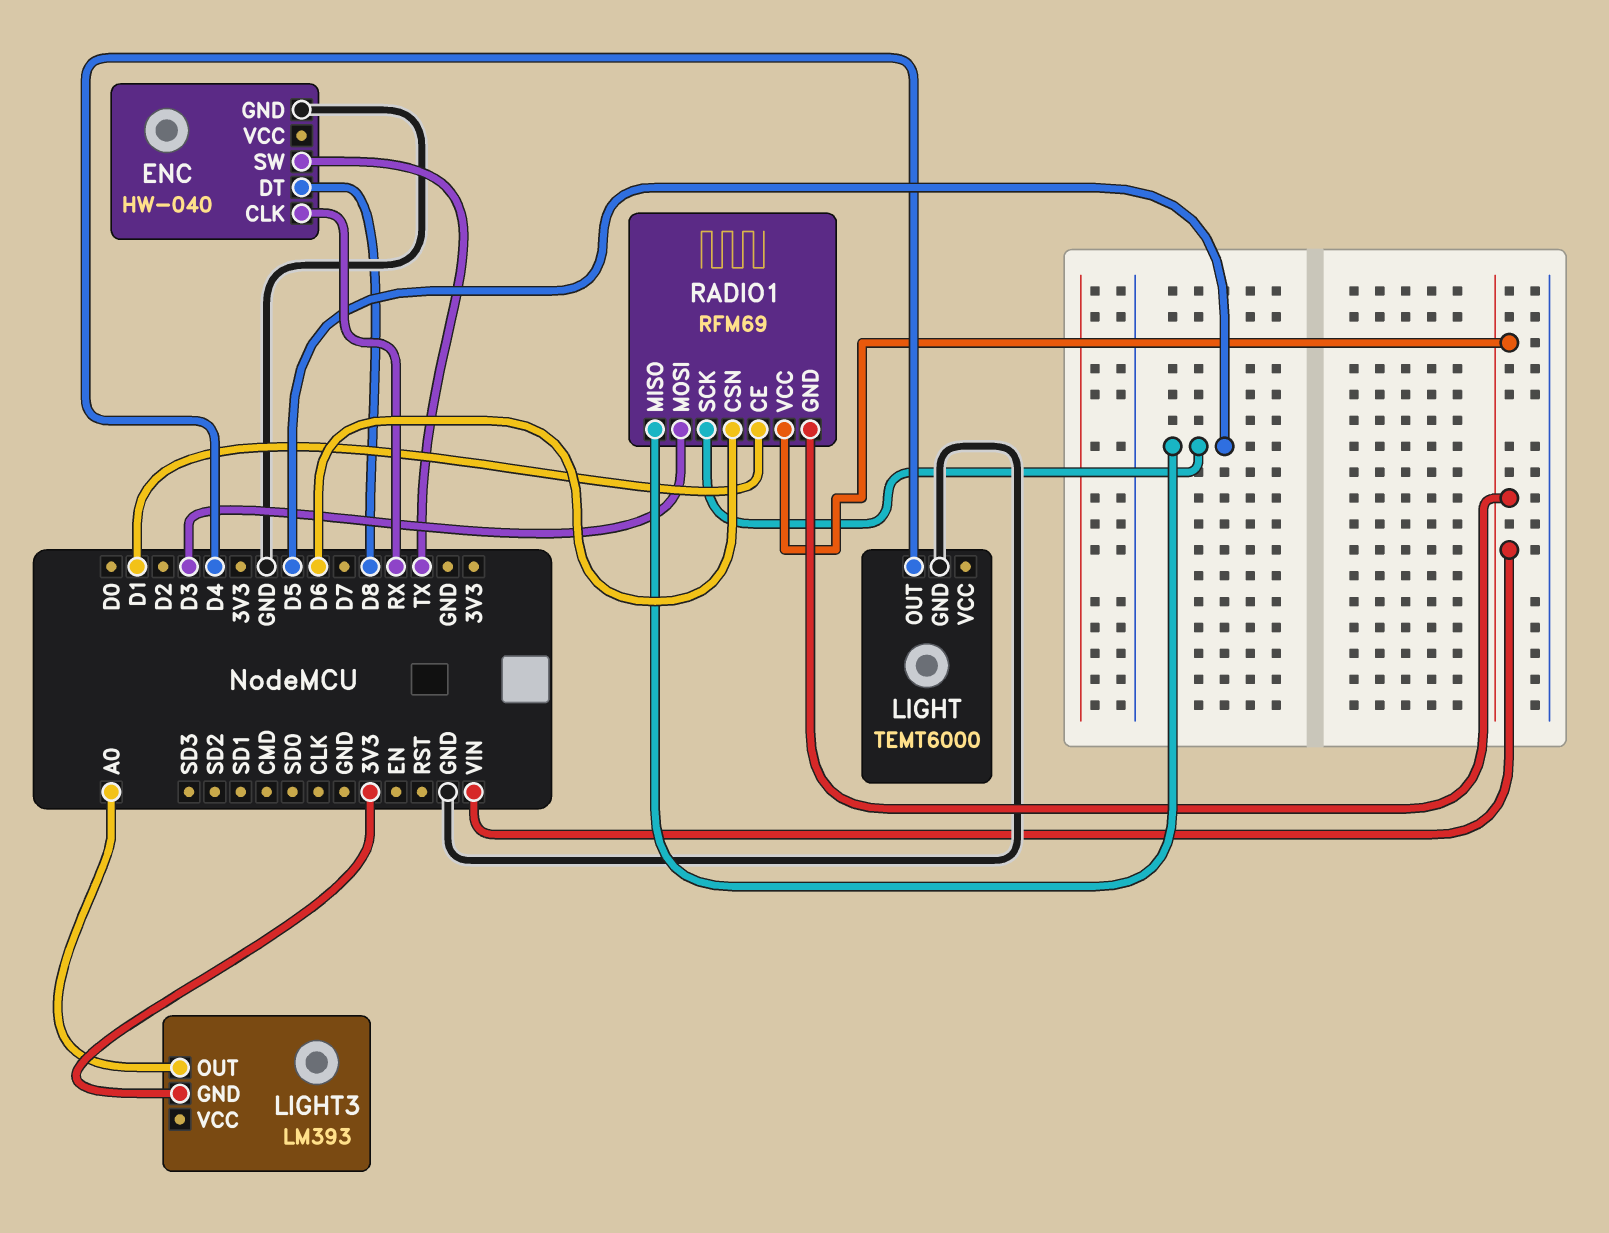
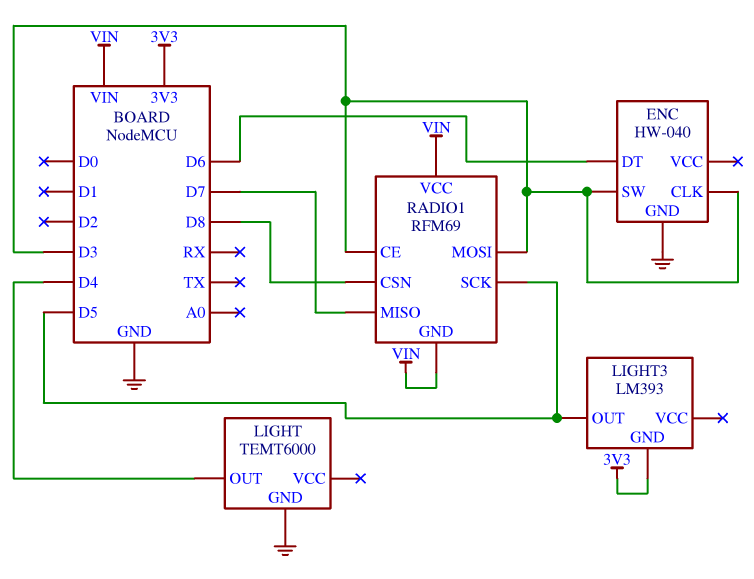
ENC pin CLK: RX -> D3
ENC pin DT: D8 -> D6
ENC pin SW: TX -> D3
LIGHT3 pin OUT: A0 -> D5
RADIO1 pin CE: D1 -> D3
RADIO1 pin CSN: D6 -> D8
RADIO1 pin MISO: D5 -> D7

